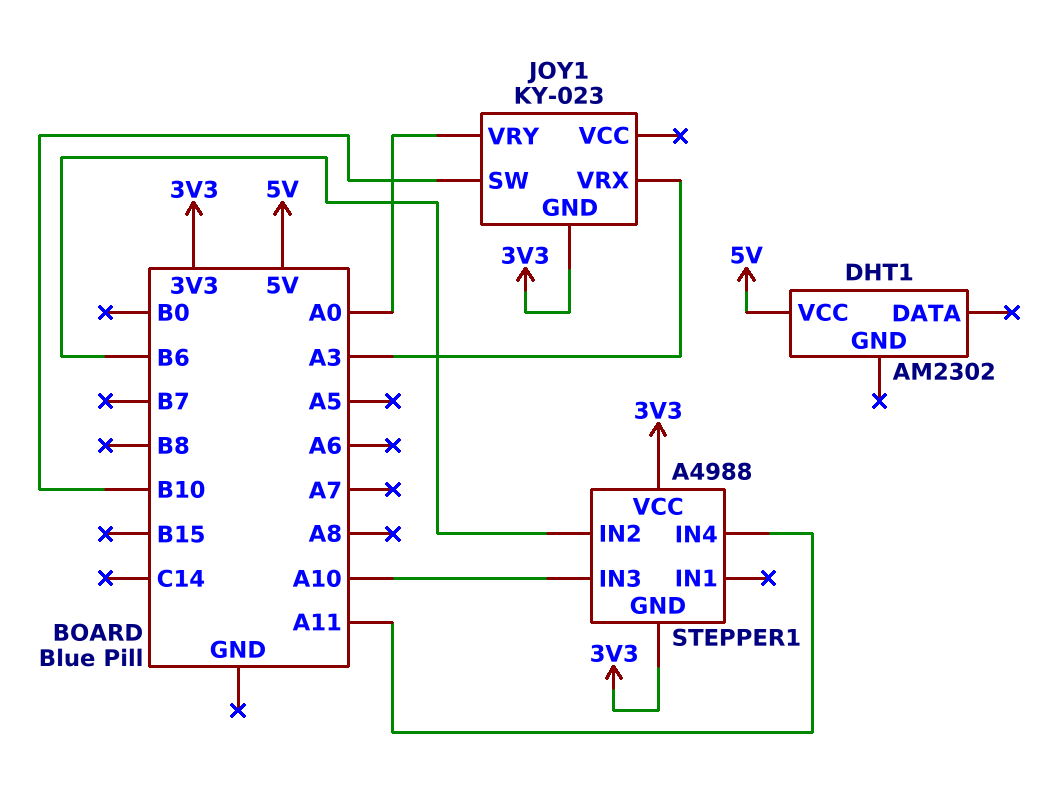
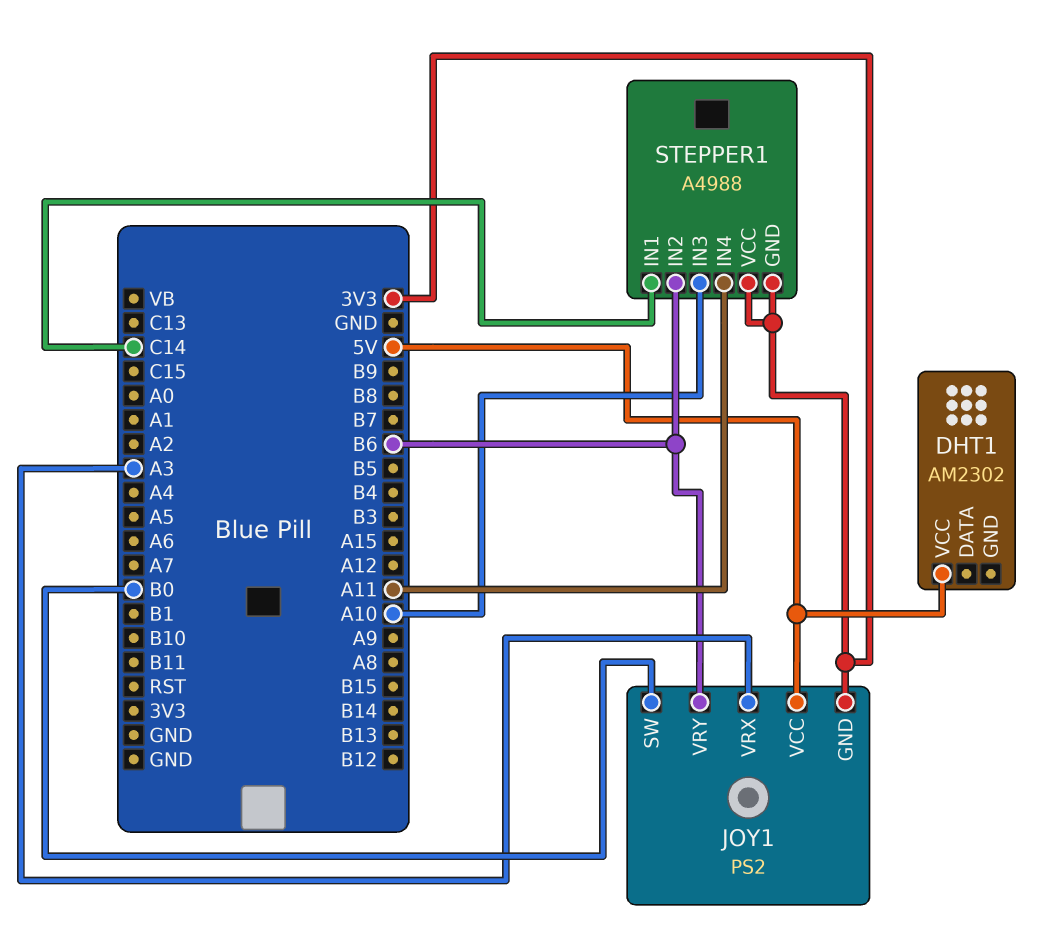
JOY1: KY-023 -> PS2
JOY1 pin SW: B10 -> B0
JOY1 pin VCC: none -> 5V
JOY1 pin VRY: A0 -> B6
STEPPER1 pin IN1: none -> C14

